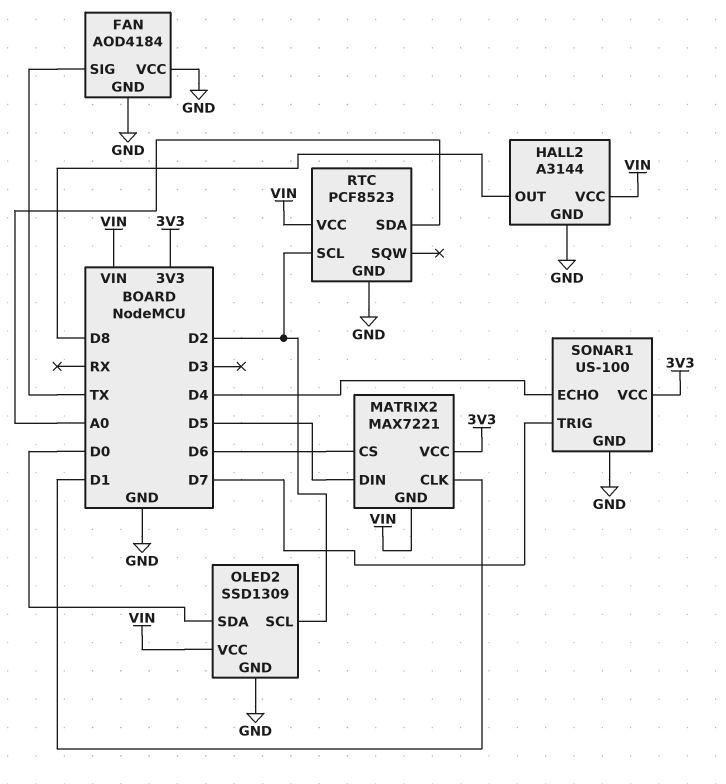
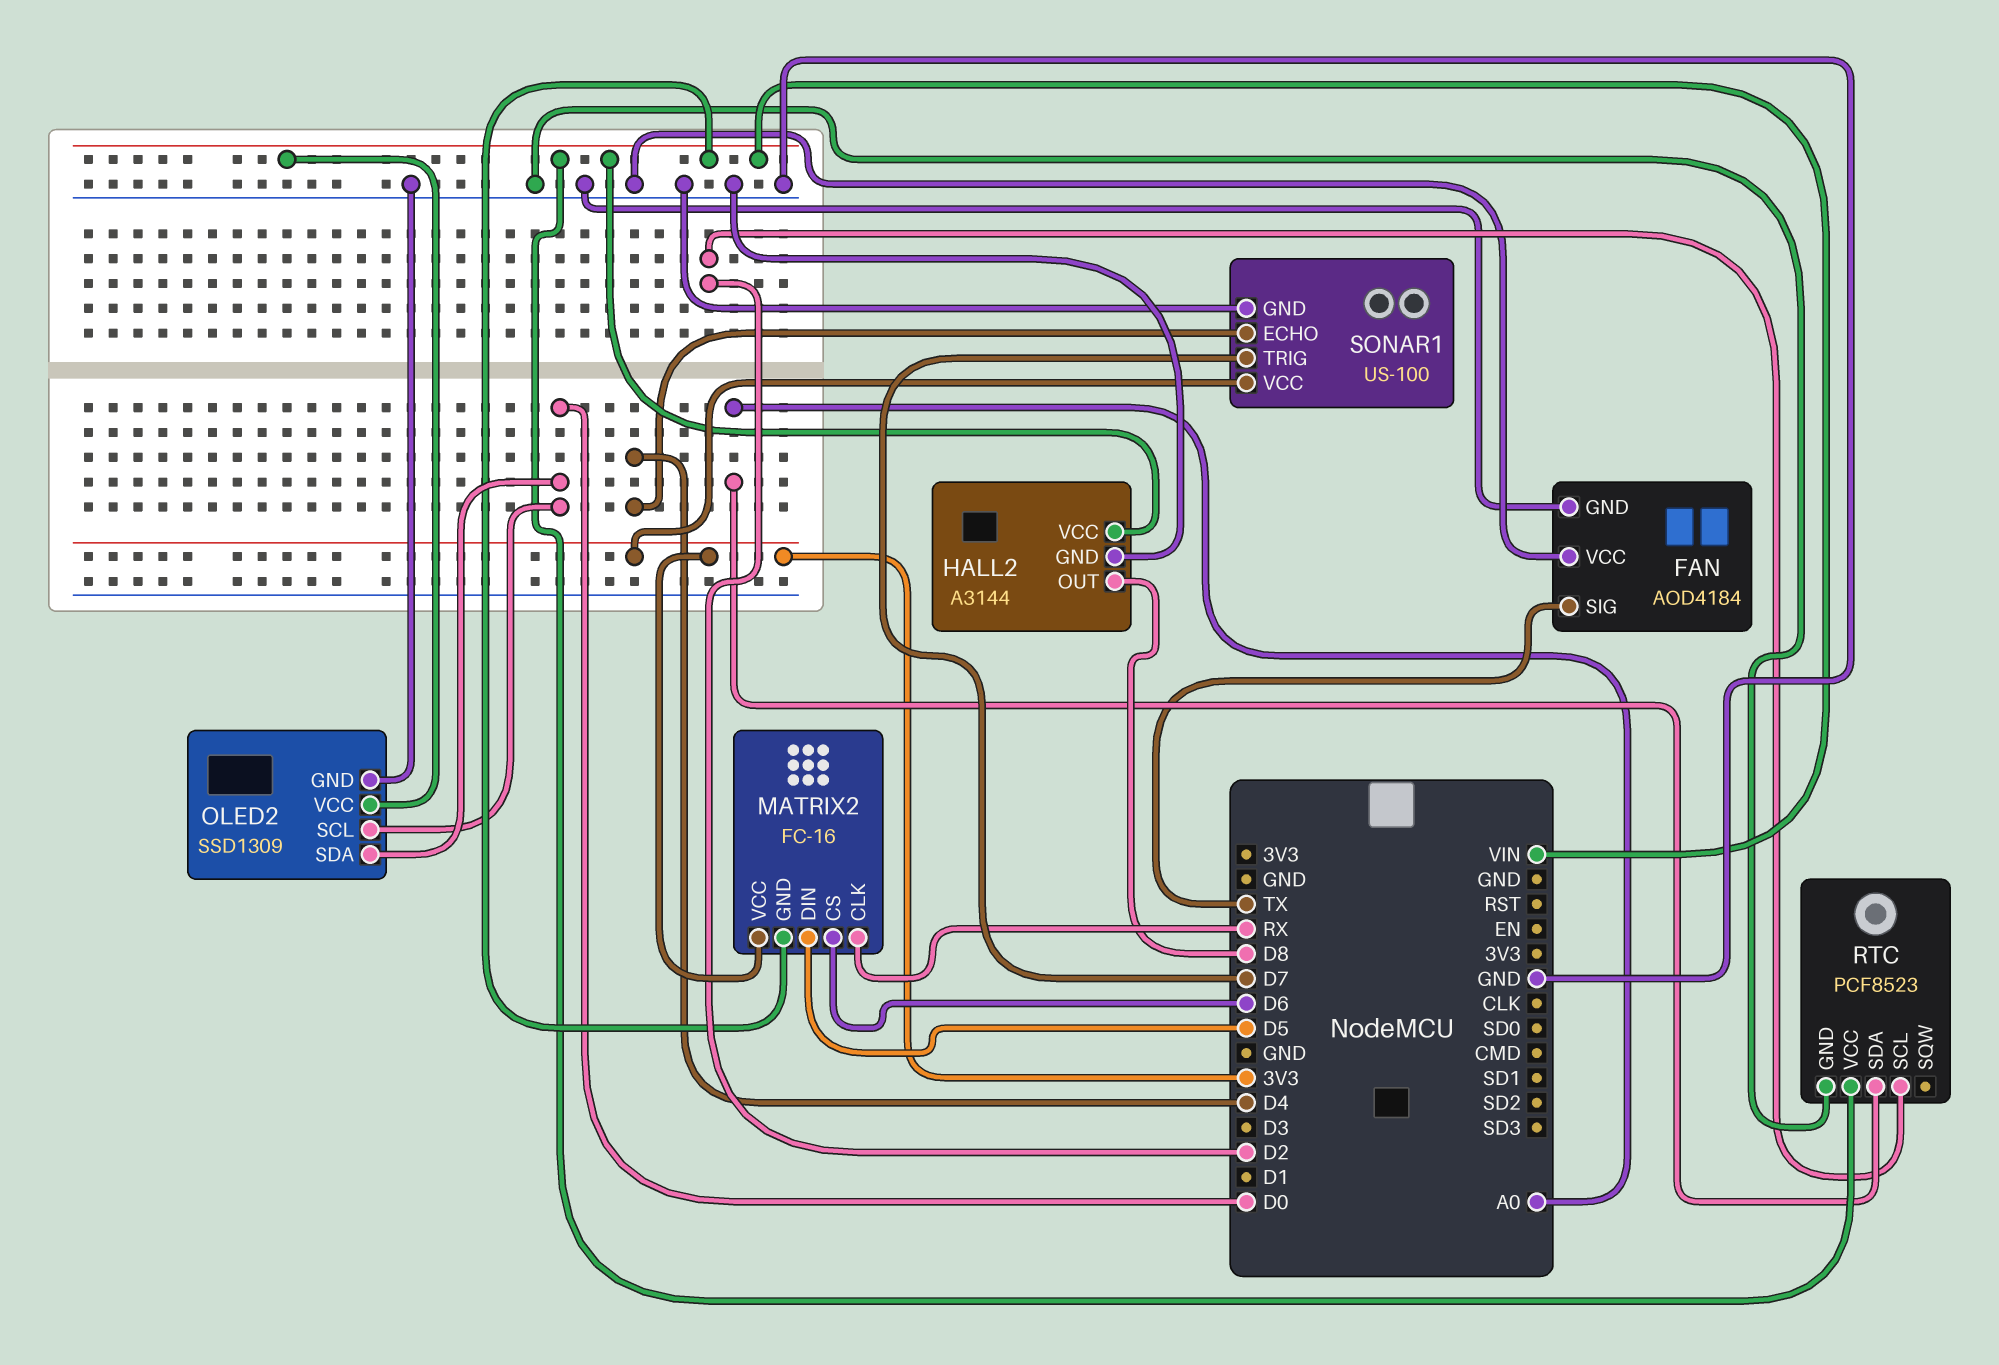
MATRIX2: MAX7221 -> FC-16
MATRIX2 pin CLK: D1 -> RX
OLED2 pin SCL: D2 -> D0

